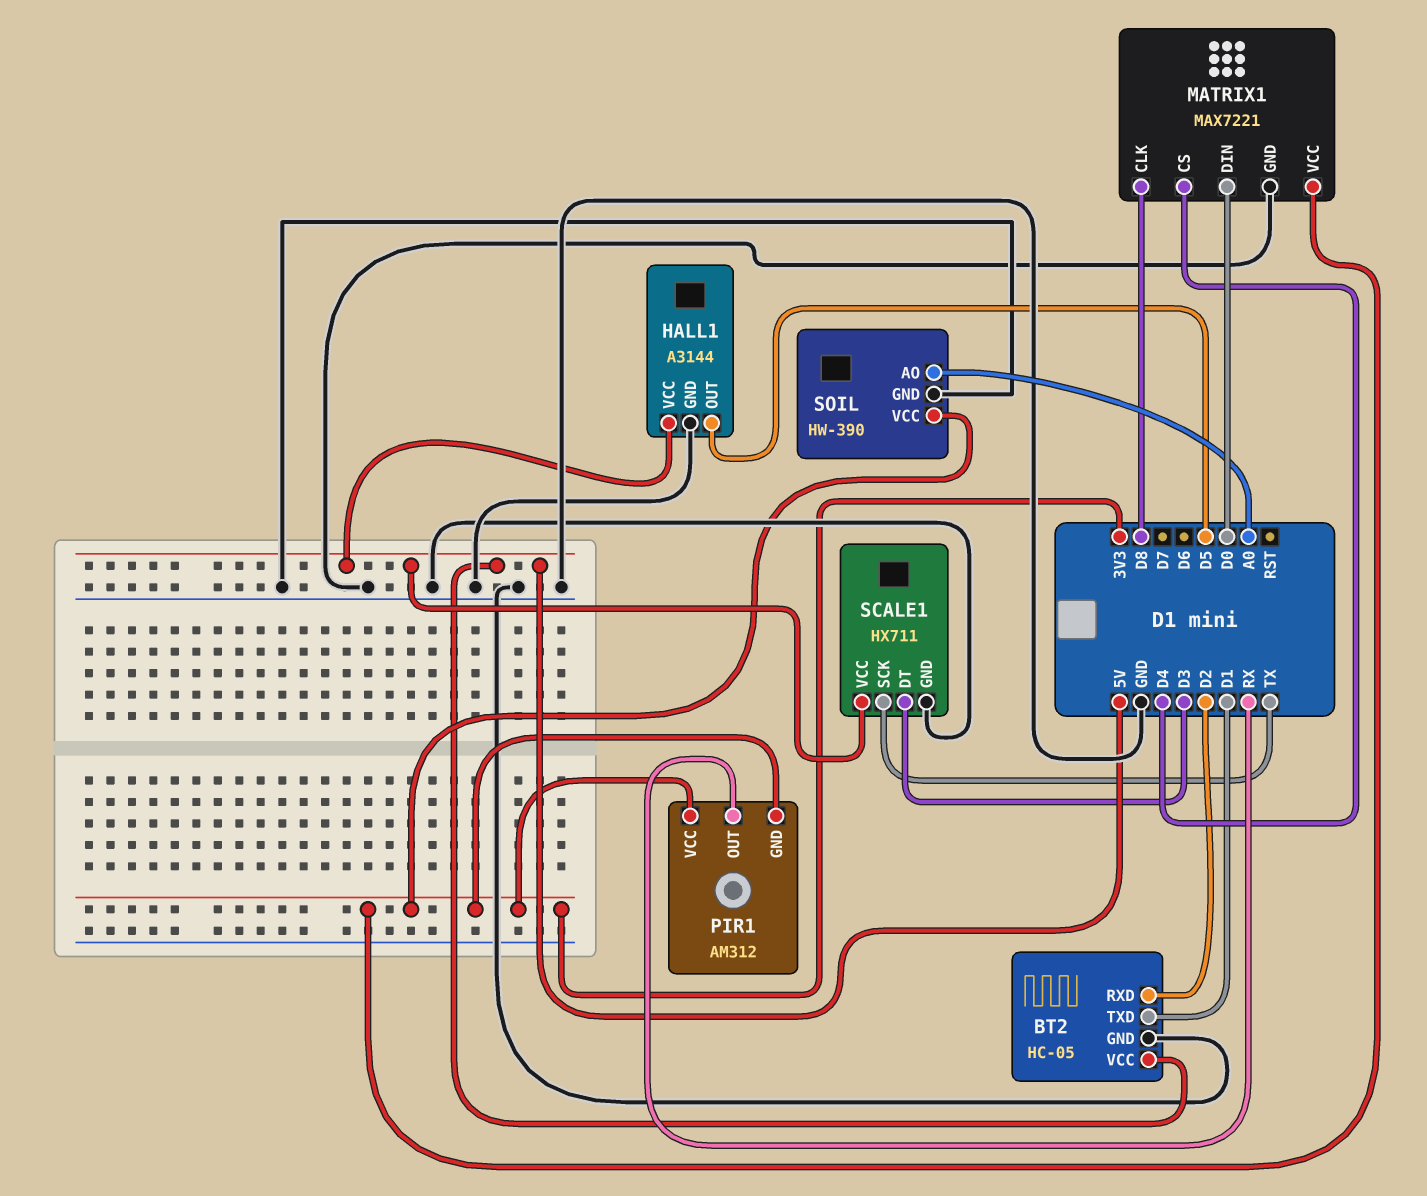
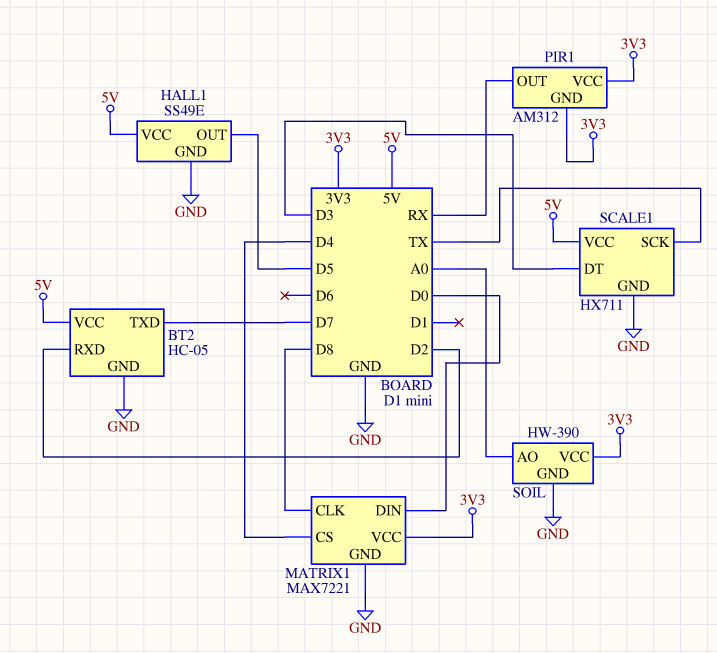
BT2 pin TXD: D1 -> D7
HALL1: A3144 -> SS49E

